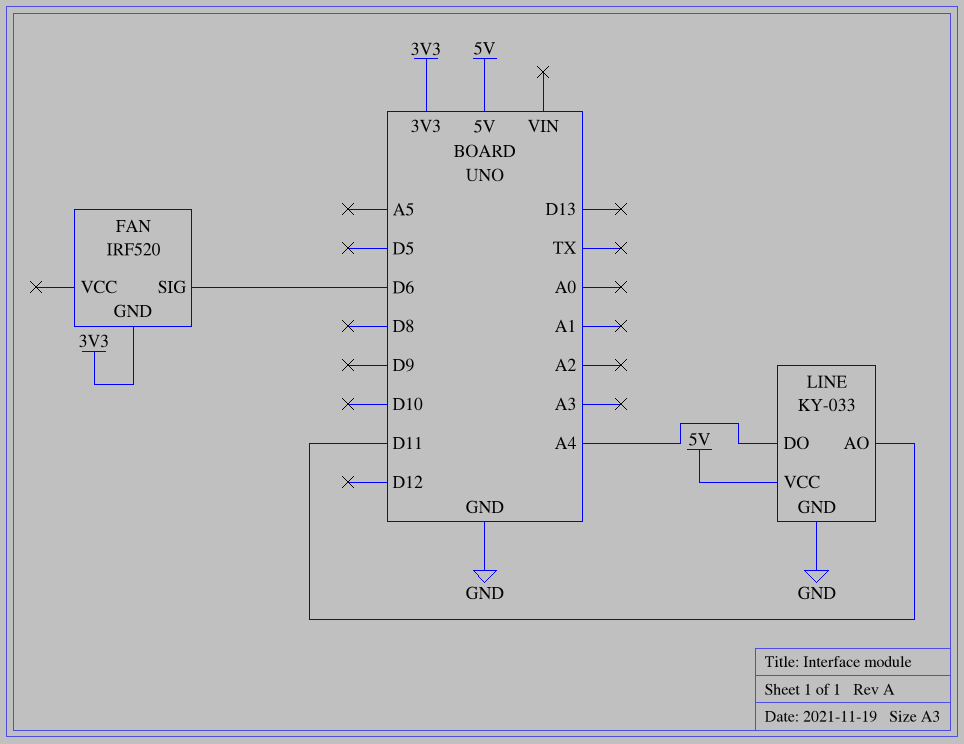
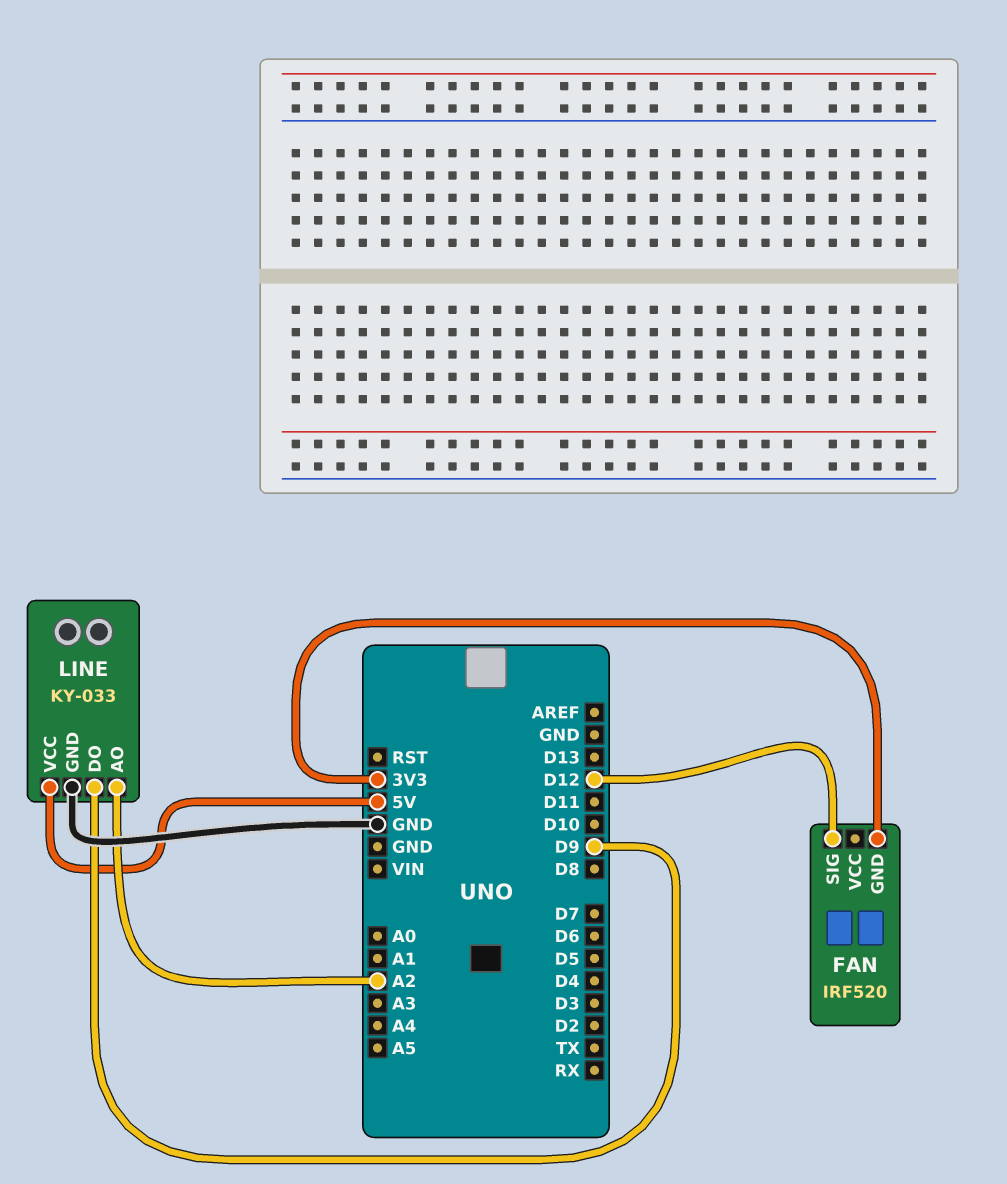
FAN pin SIG: D6 -> D12
LINE pin AO: D11 -> A2
LINE pin DO: A4 -> D9

